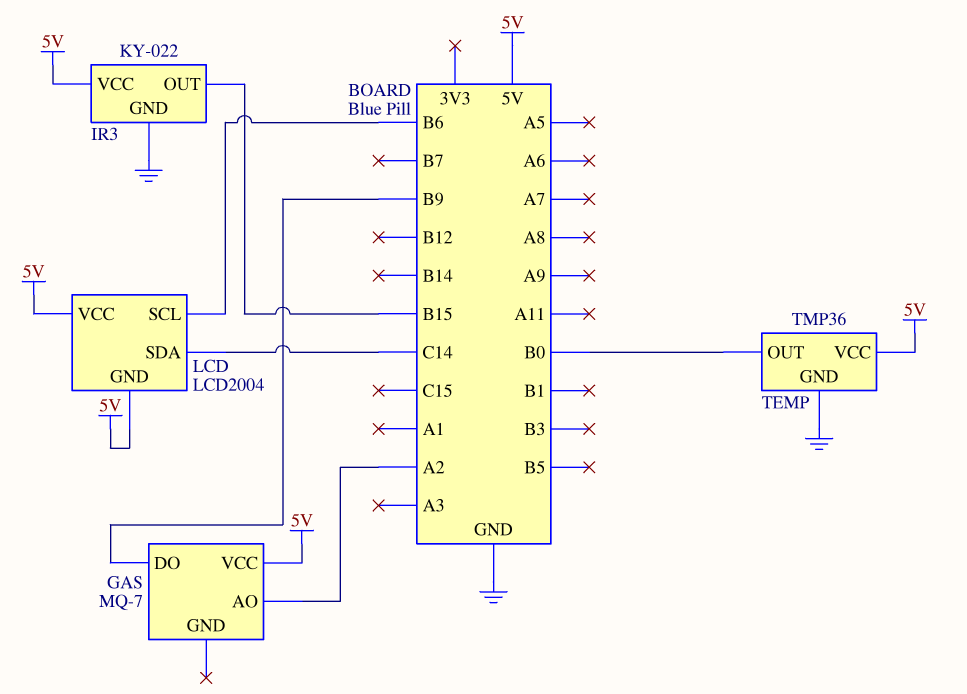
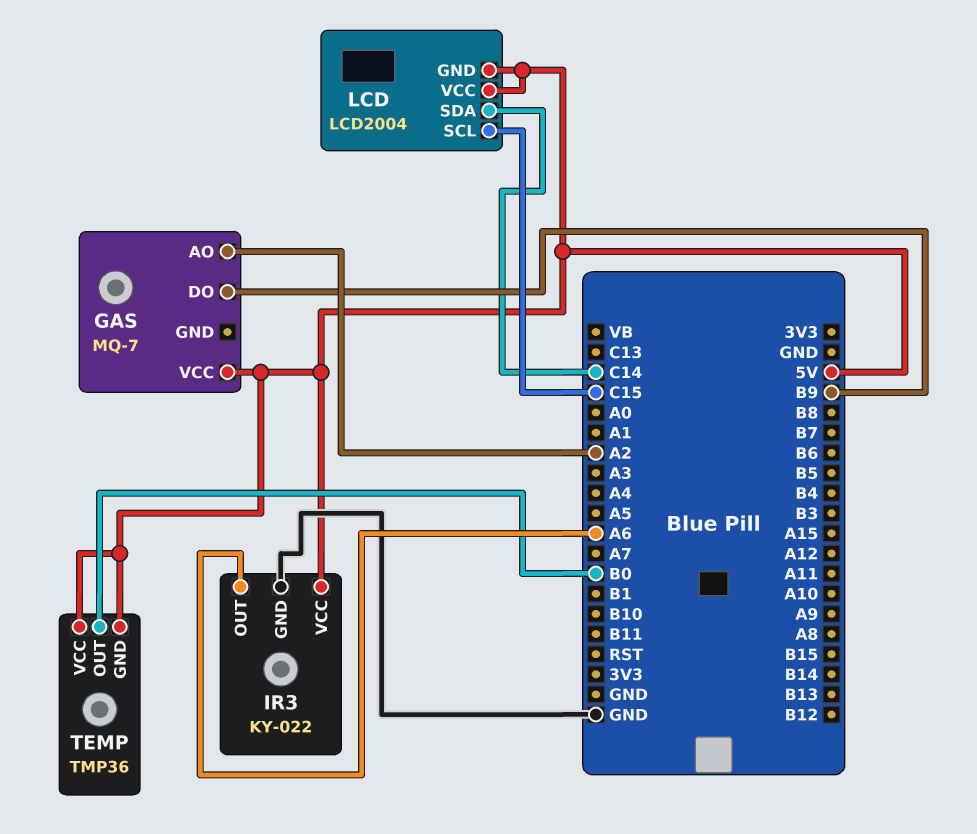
IR3 pin OUT: B15 -> A6
LCD pin SCL: B6 -> C15
TEMP pin GND: GND -> 5V

